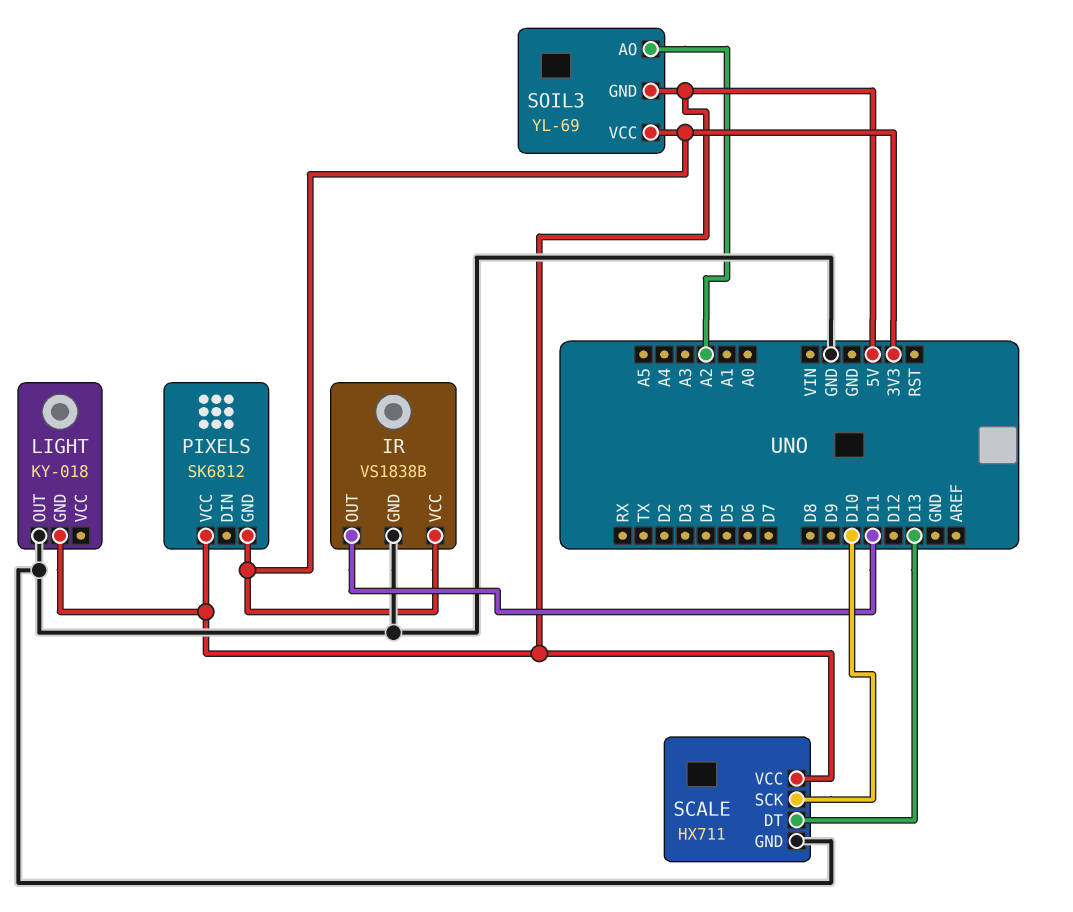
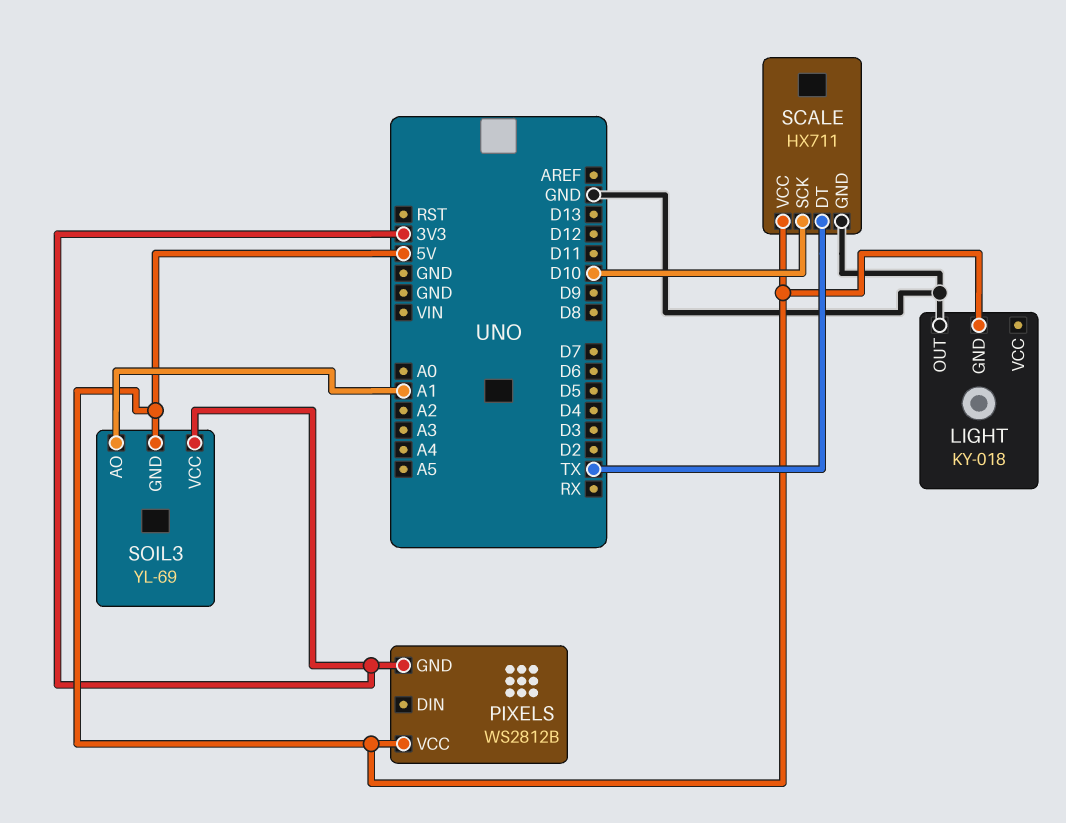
IR: VS1838B -> none
IR pin GND: GND -> none
IR pin OUT: D11 -> none
IR pin VCC: 3V3 -> none
PIXELS: SK6812 -> WS2812B
SCALE pin DT: D13 -> TX
SOIL3 pin AO: A2 -> A1

